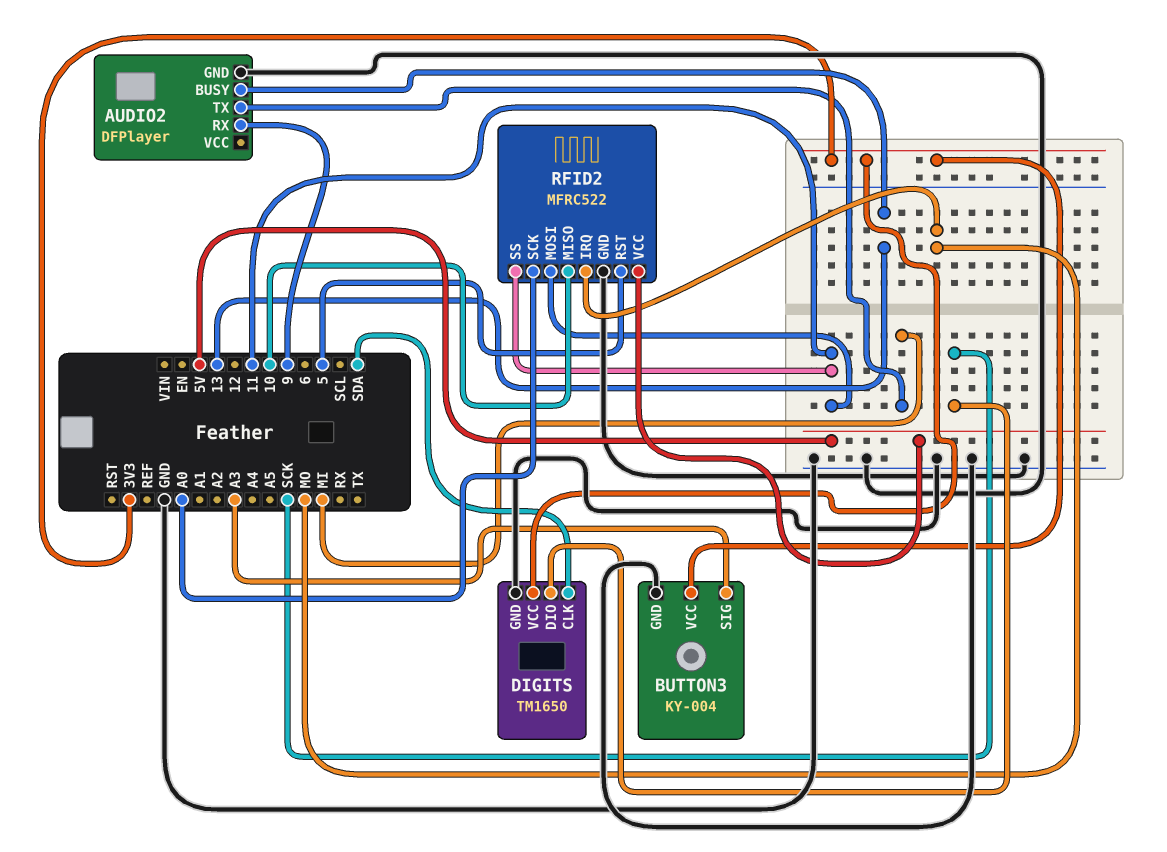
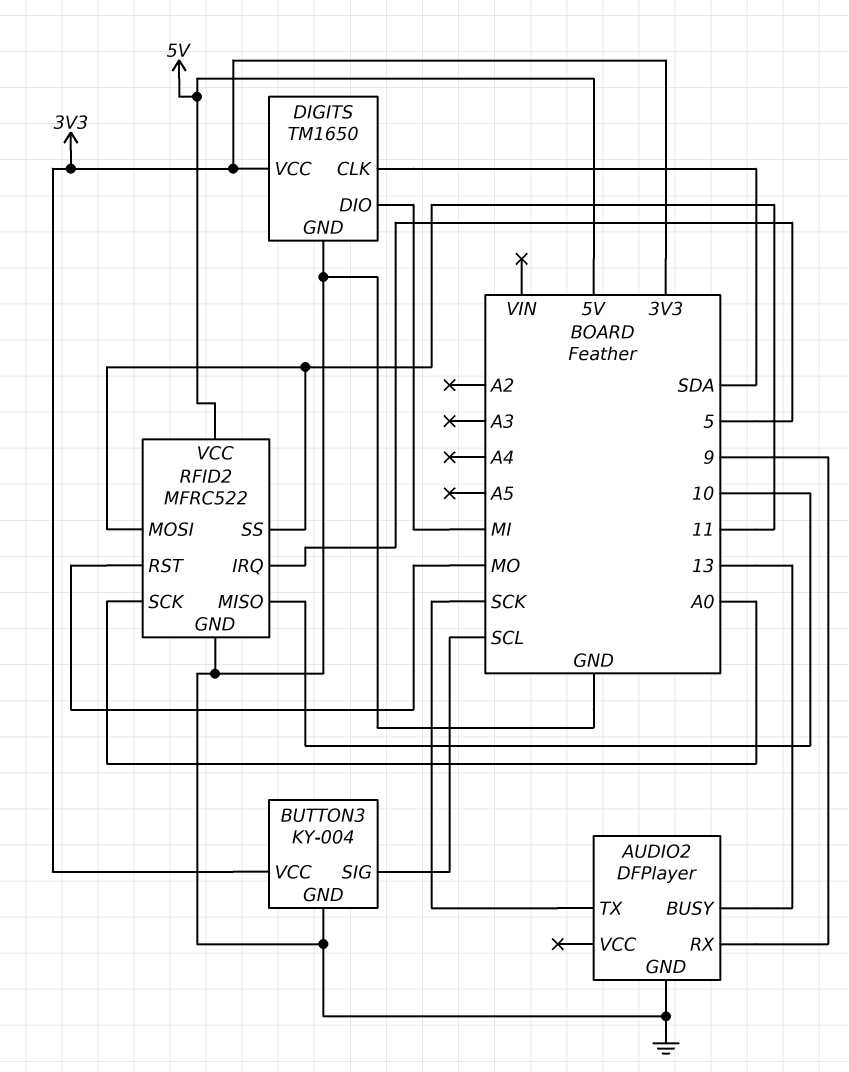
AUDIO2 pin TX: MI -> SCK
BUTTON3 pin SIG: A3 -> SCL
DIGITS pin DIO: SCK -> MI
RFID2 pin IRQ: MO -> 5
RFID2 pin RST: 5 -> MO

